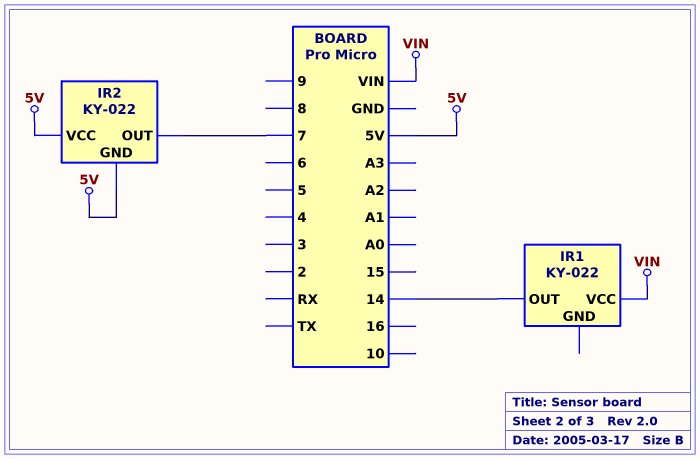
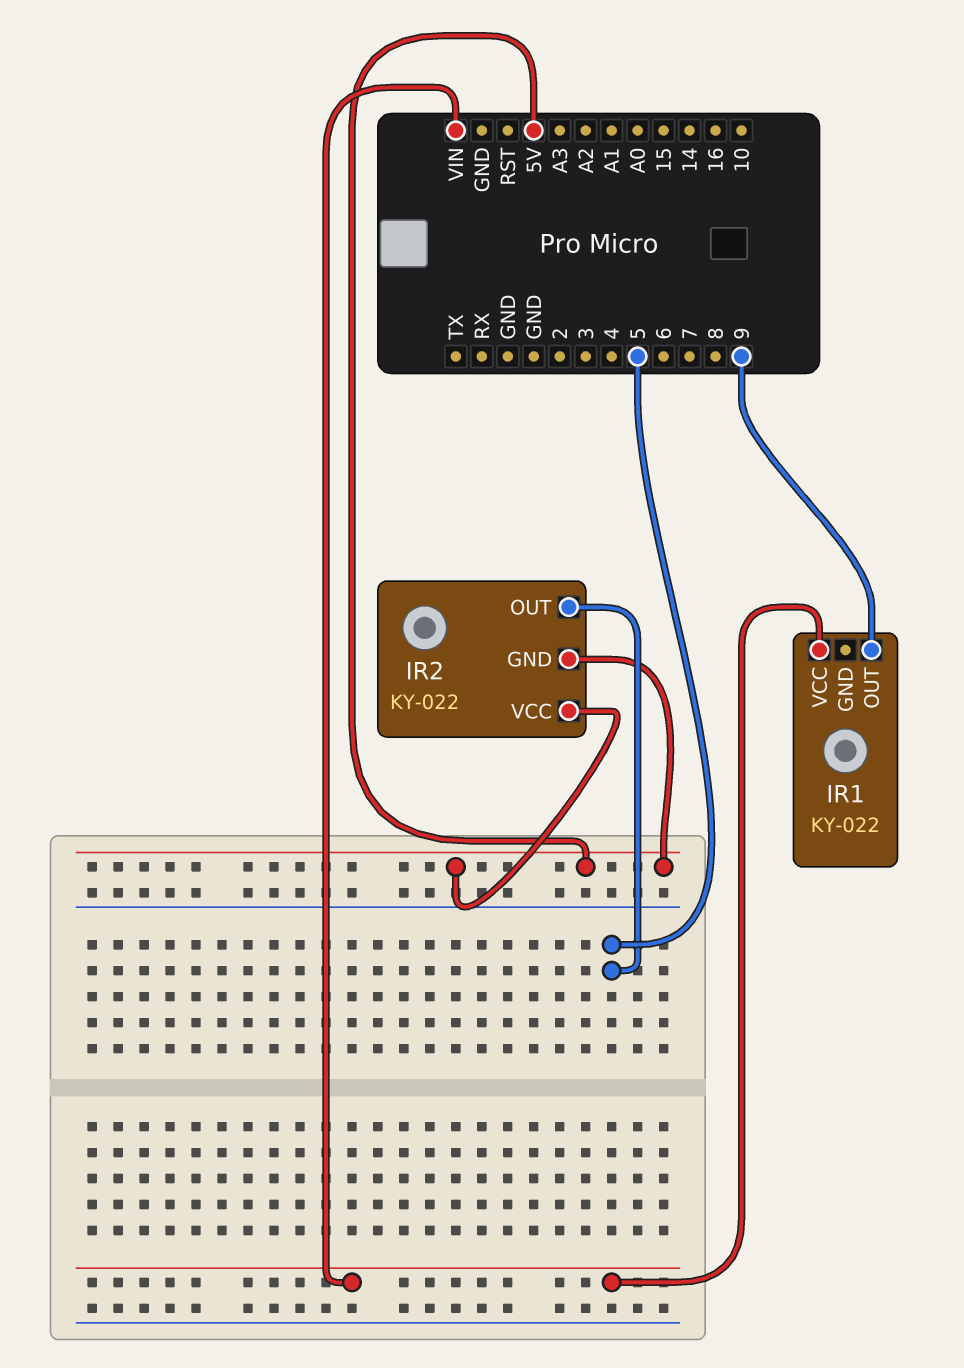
IR1 pin OUT: 14 -> 9
IR2 pin OUT: 7 -> 5

